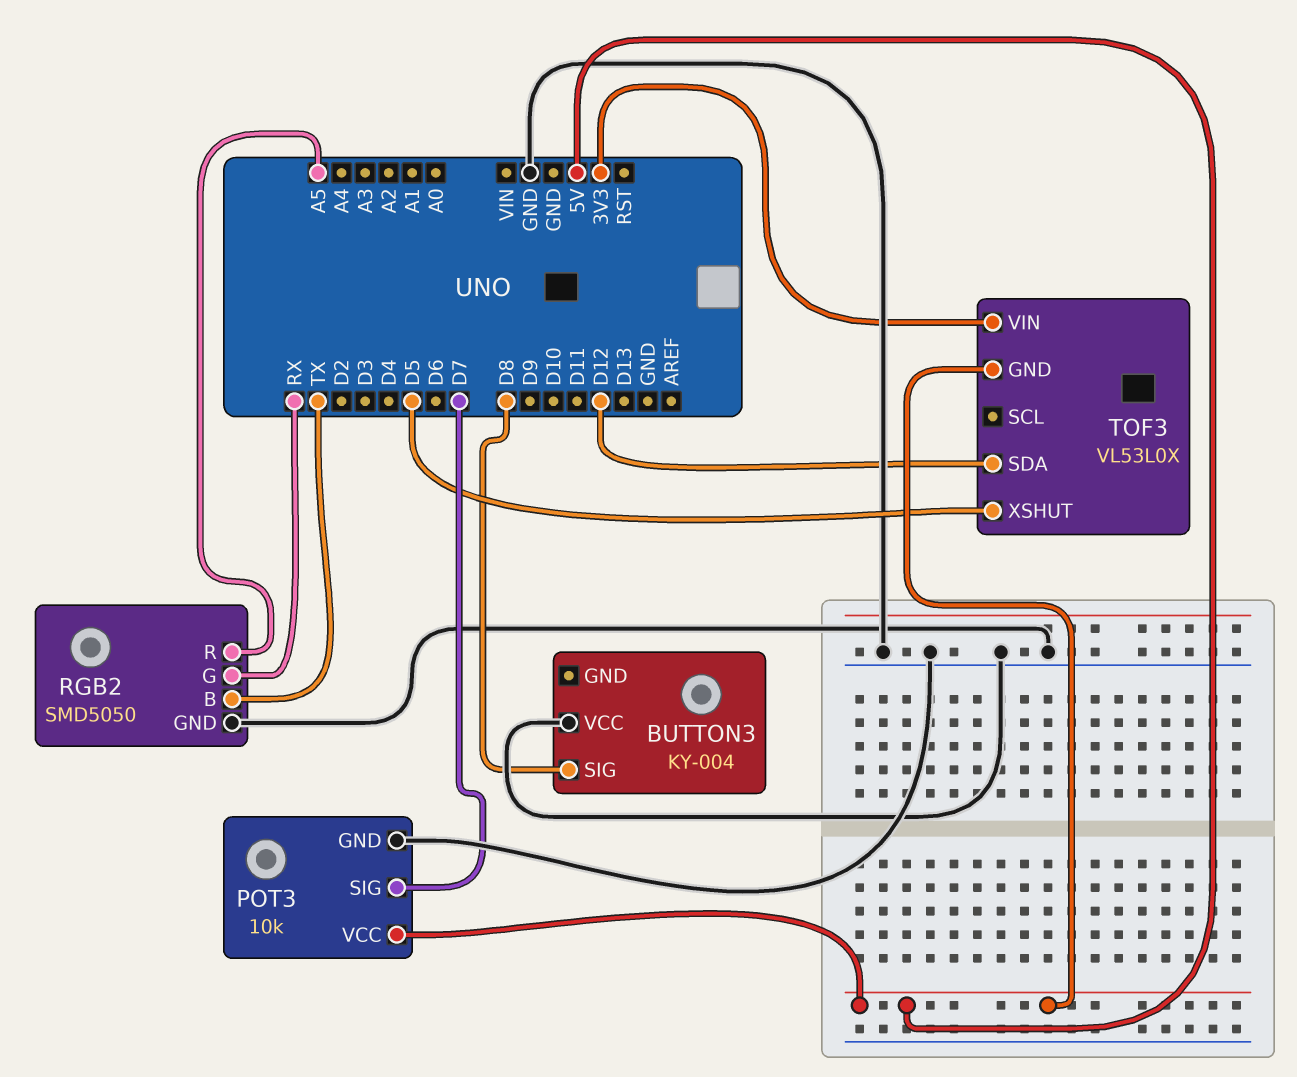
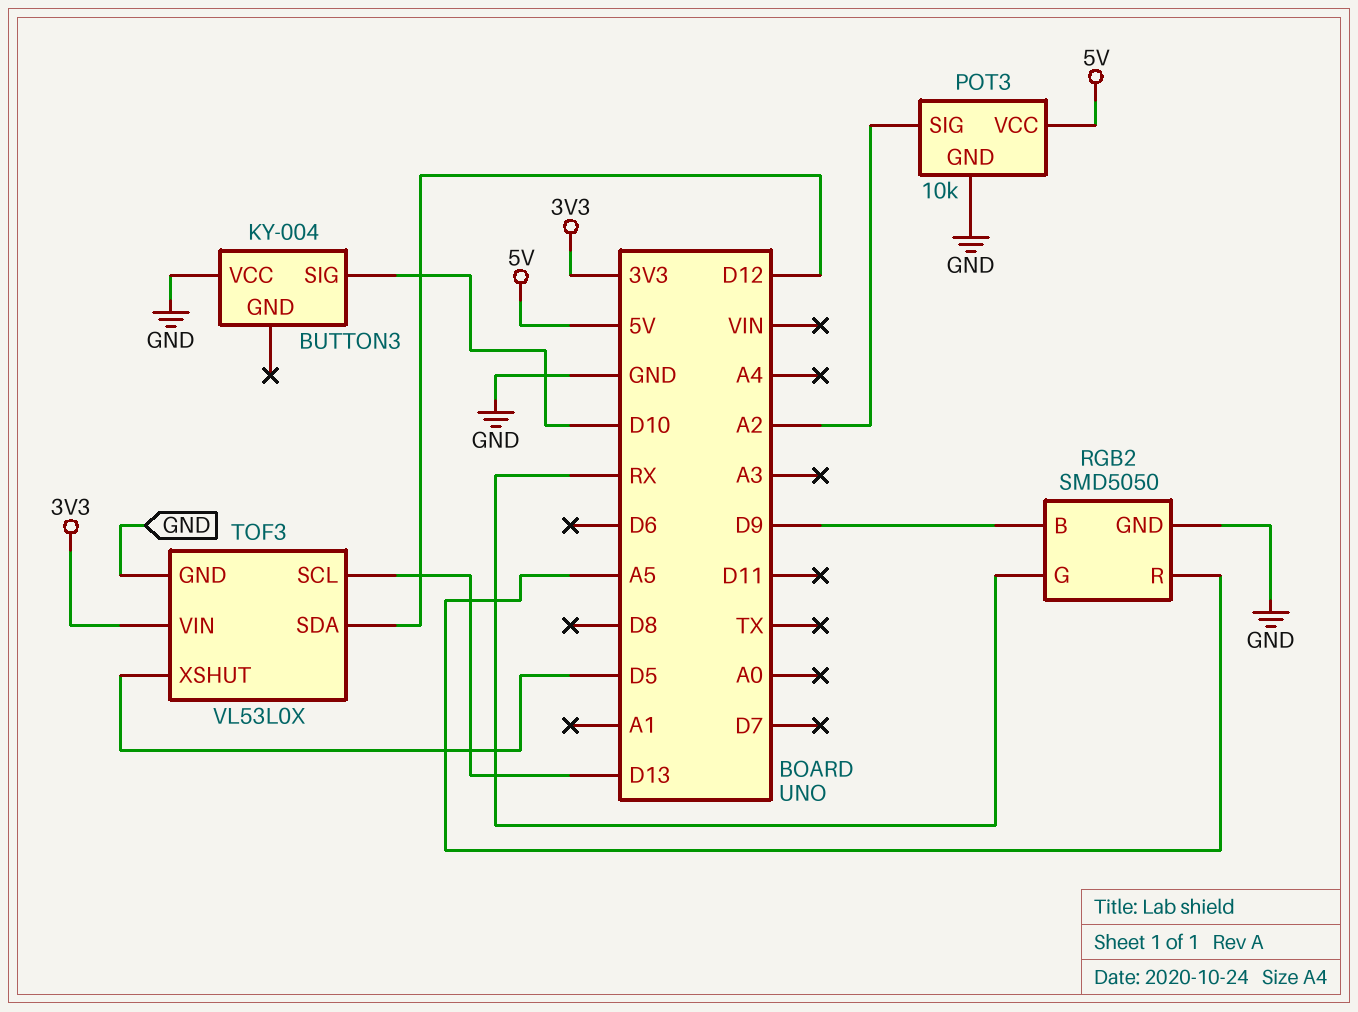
BUTTON3 pin SIG: D8 -> D10
POT3 pin SIG: D7 -> A2
RGB2 pin B: TX -> D9
TOF3 pin GND: 5V -> GND
TOF3 pin SCL: none -> D13

